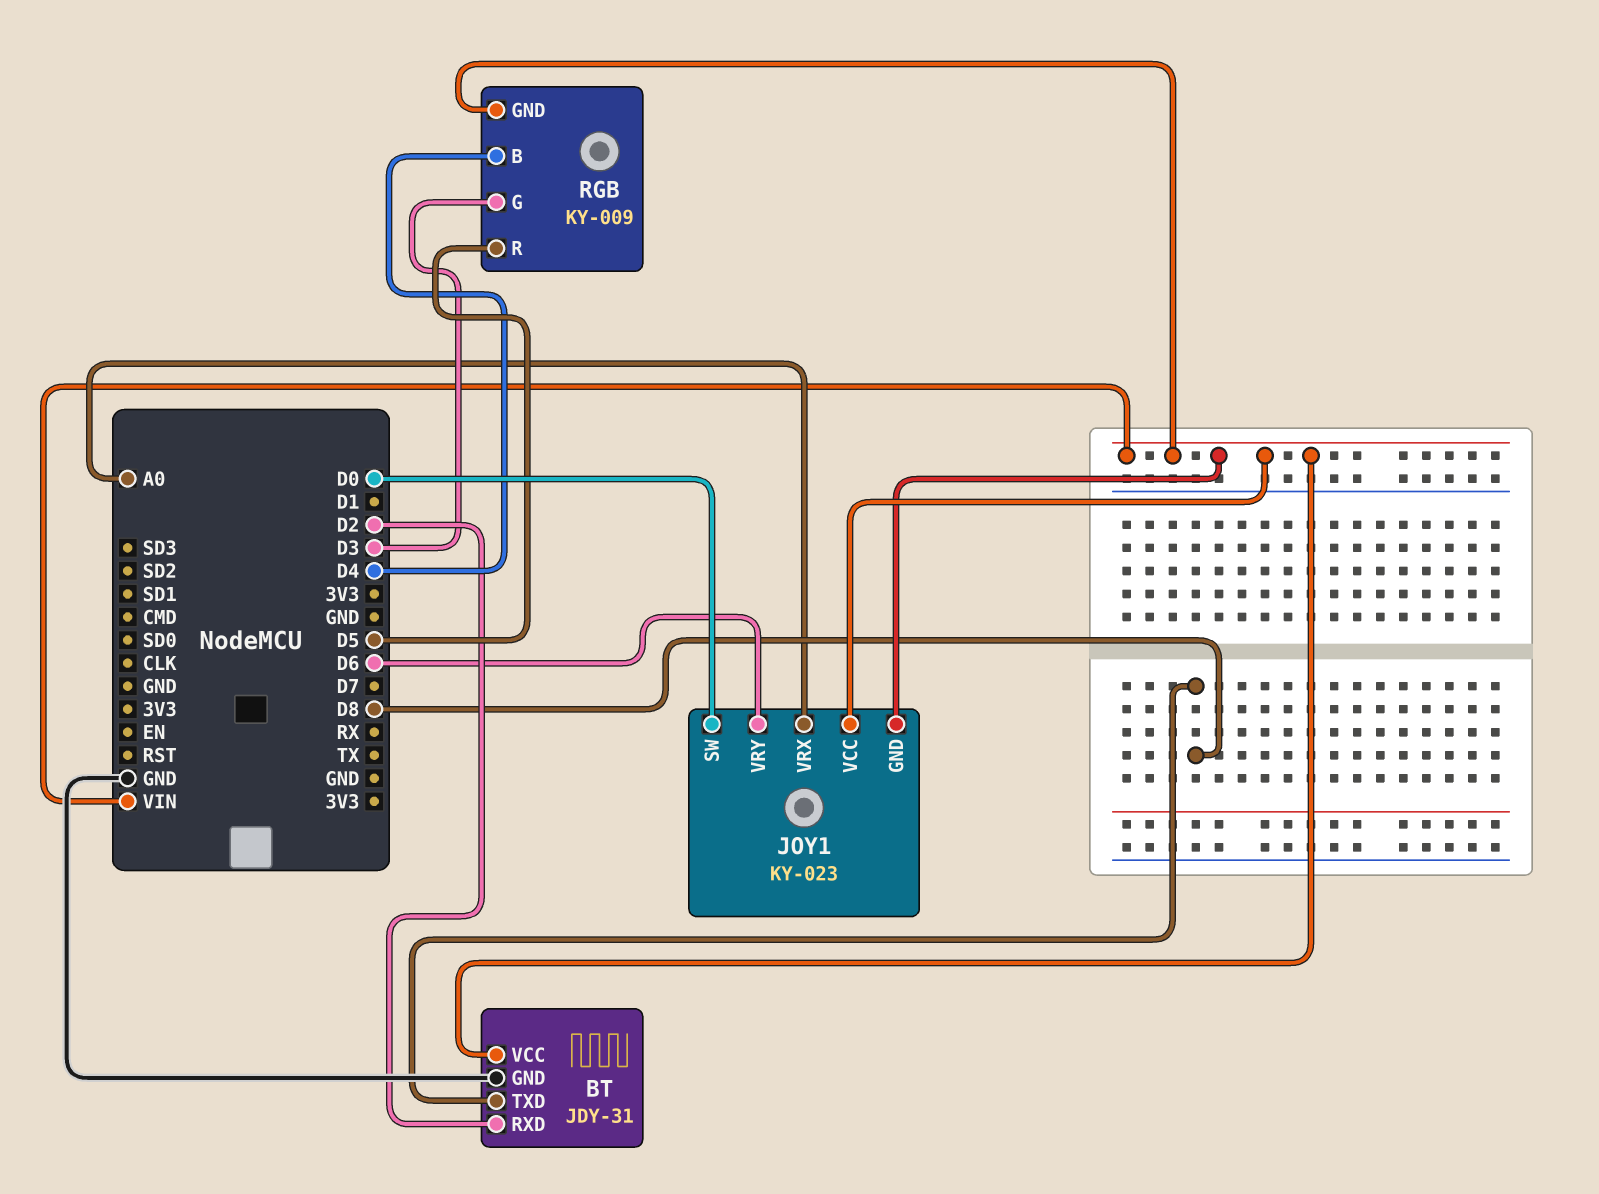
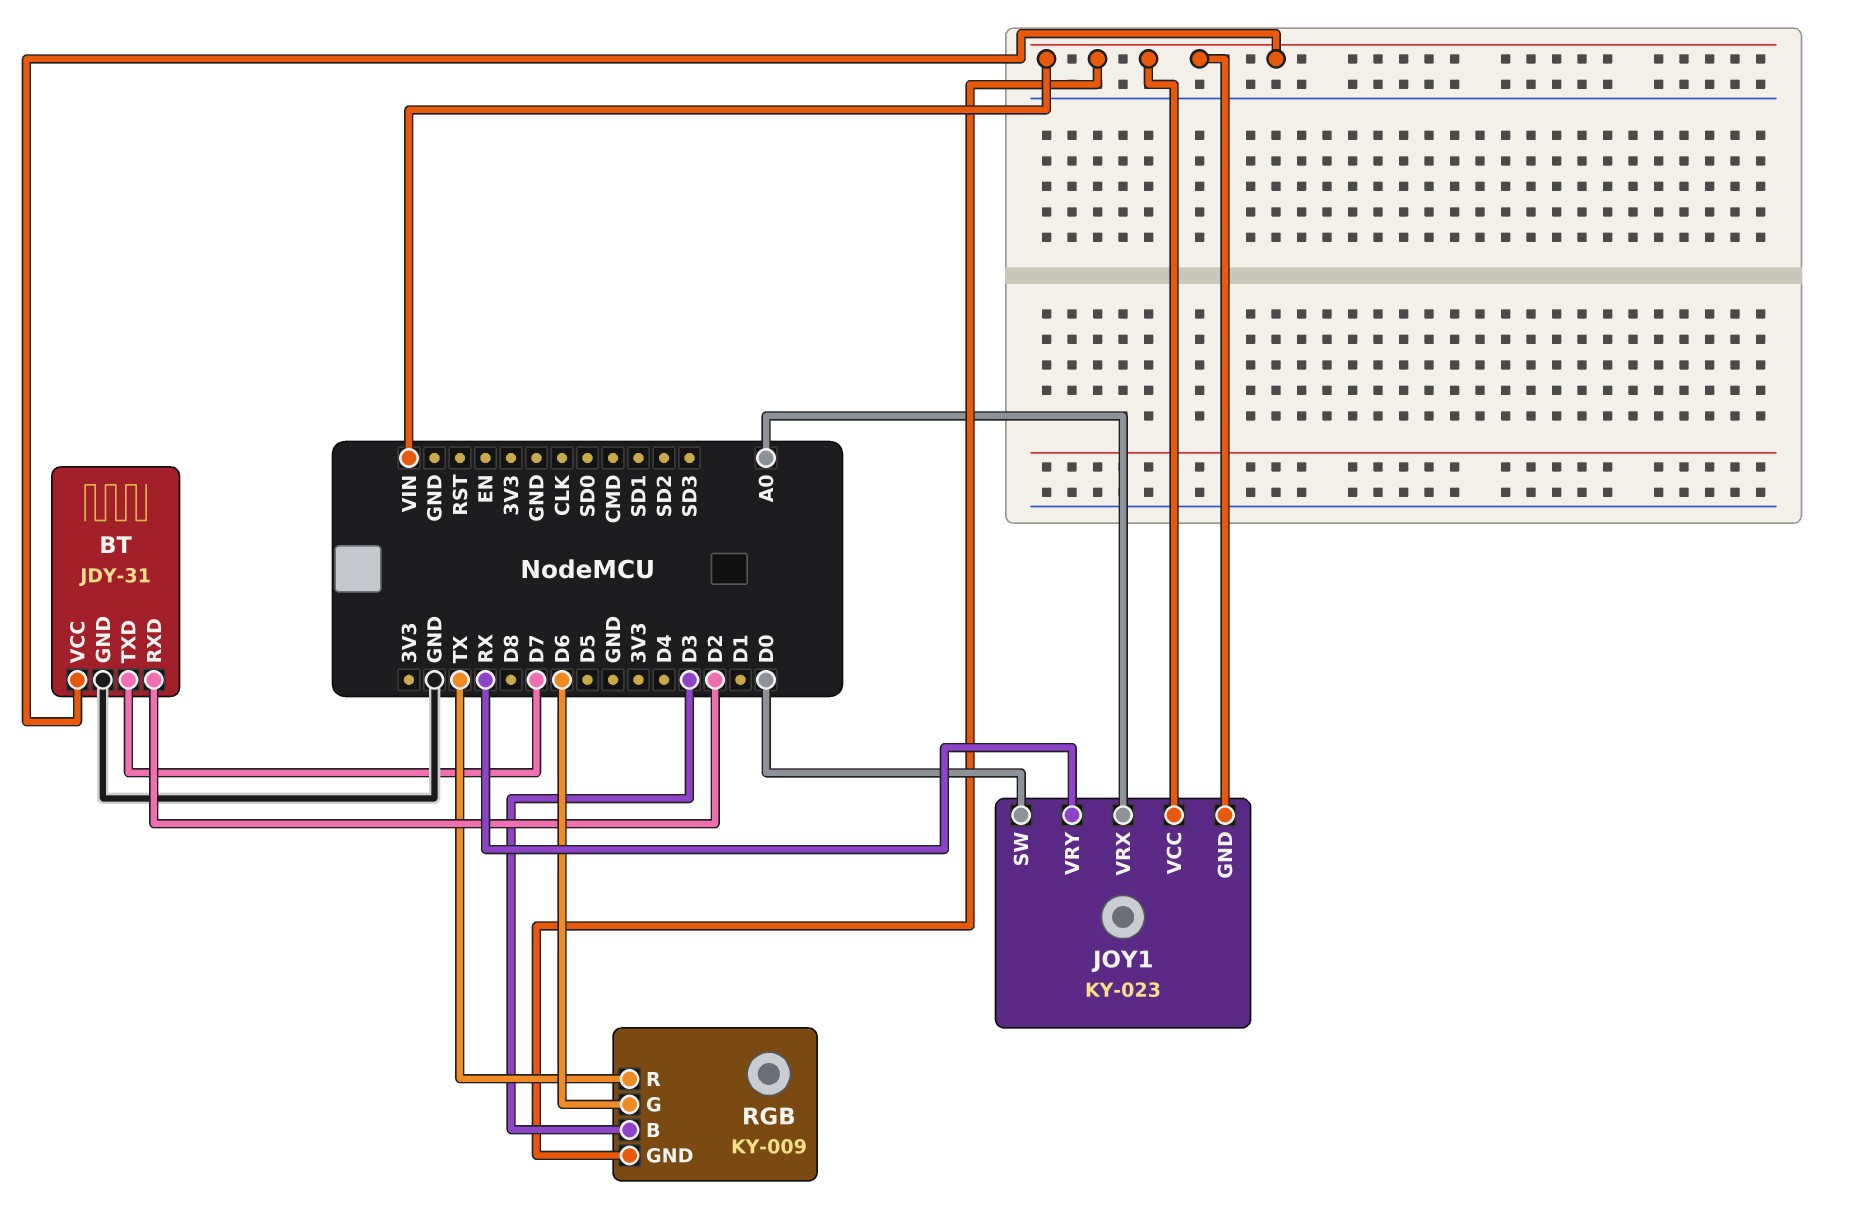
BT pin TXD: D8 -> D7
JOY1 pin VRY: D6 -> RX
RGB pin B: D4 -> D3
RGB pin G: D3 -> D6
RGB pin R: D5 -> TX

